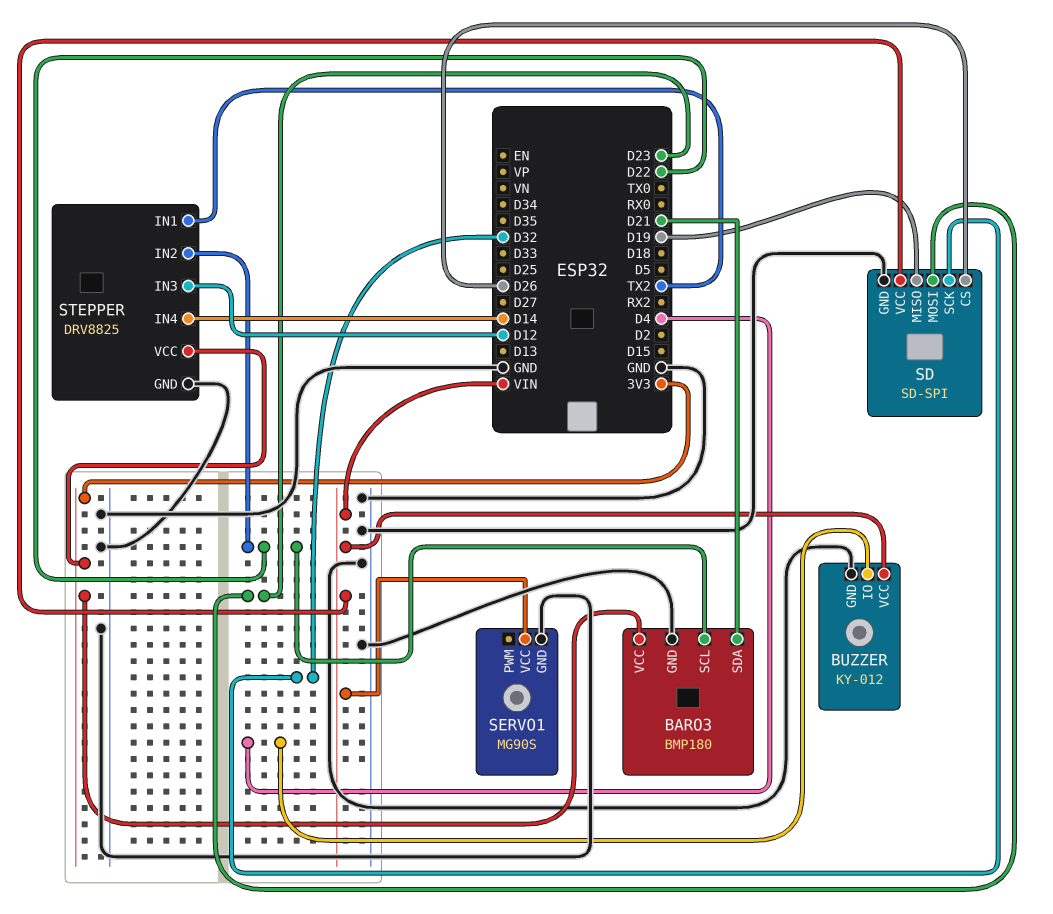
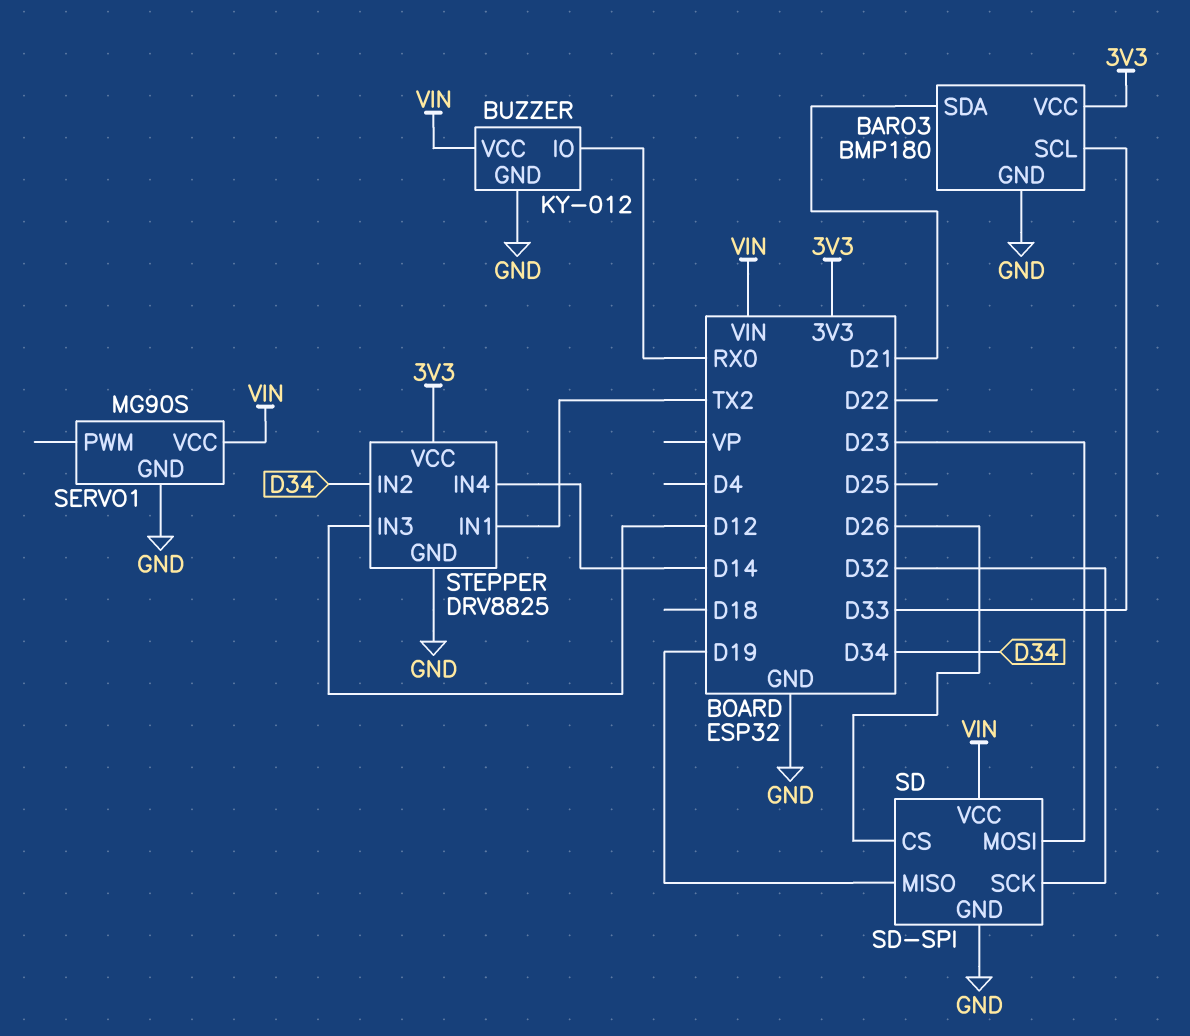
BARO3 pin SCL: D22 -> D33
BUZZER pin IO: D4 -> RX0
STEPPER pin IN2: D22 -> D34

